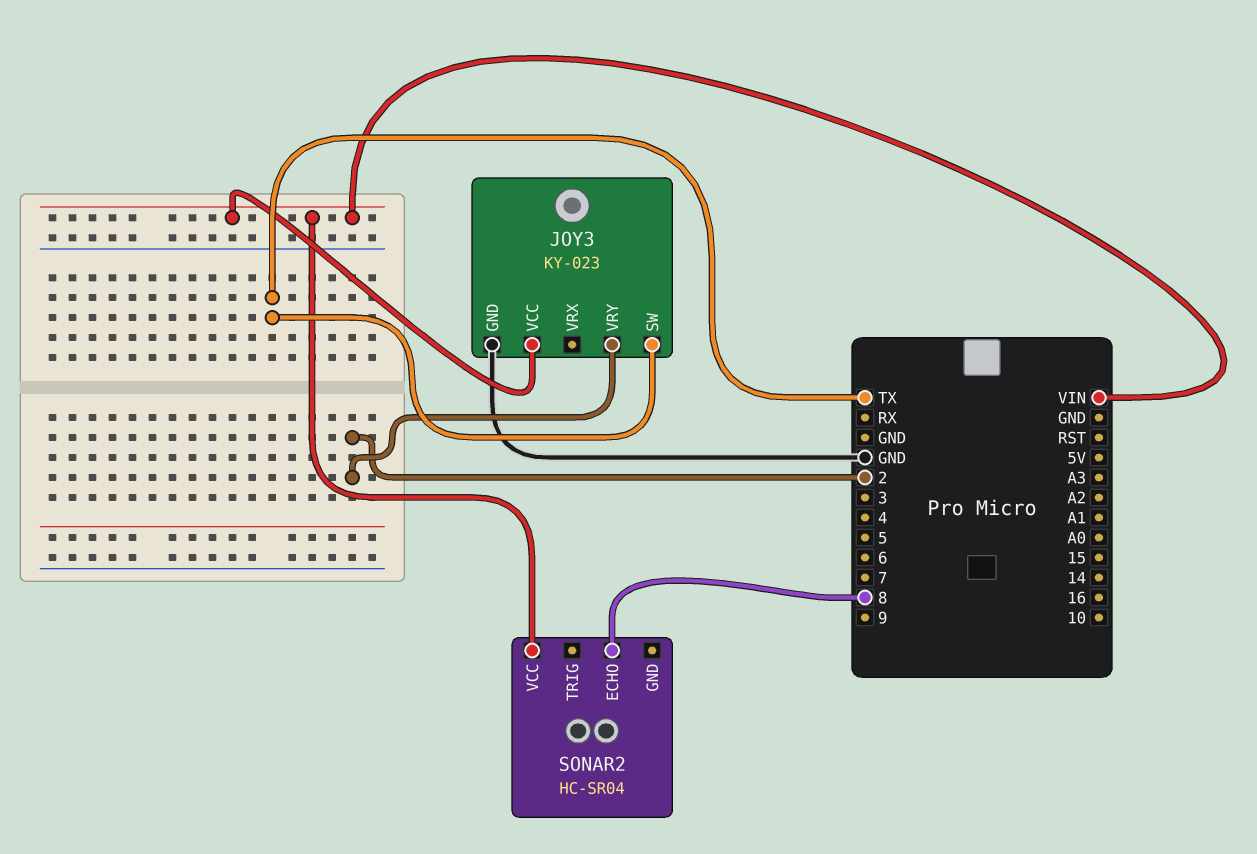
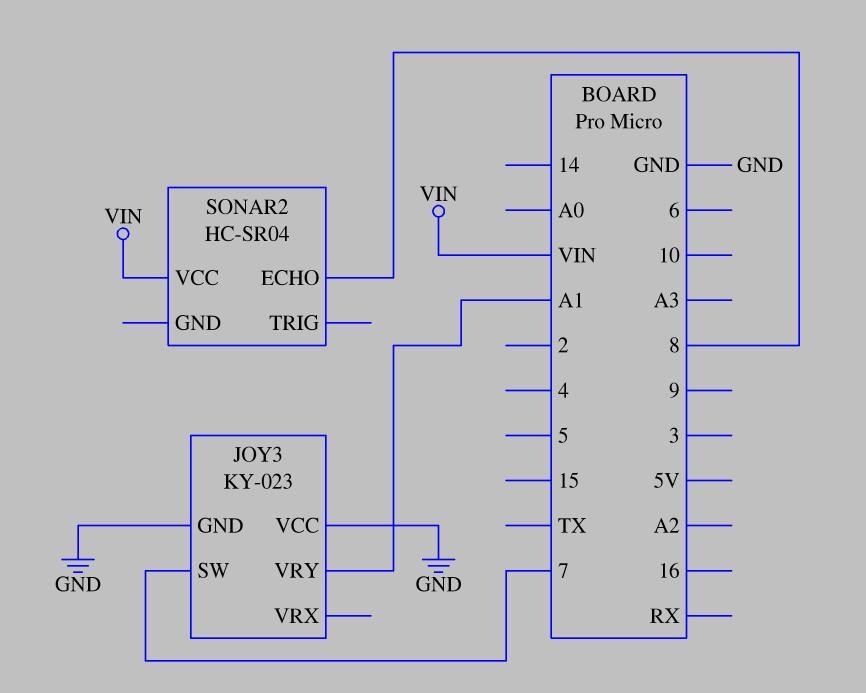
JOY3 pin SW: TX -> 7
JOY3 pin VCC: VIN -> GND
JOY3 pin VRY: 2 -> A1

